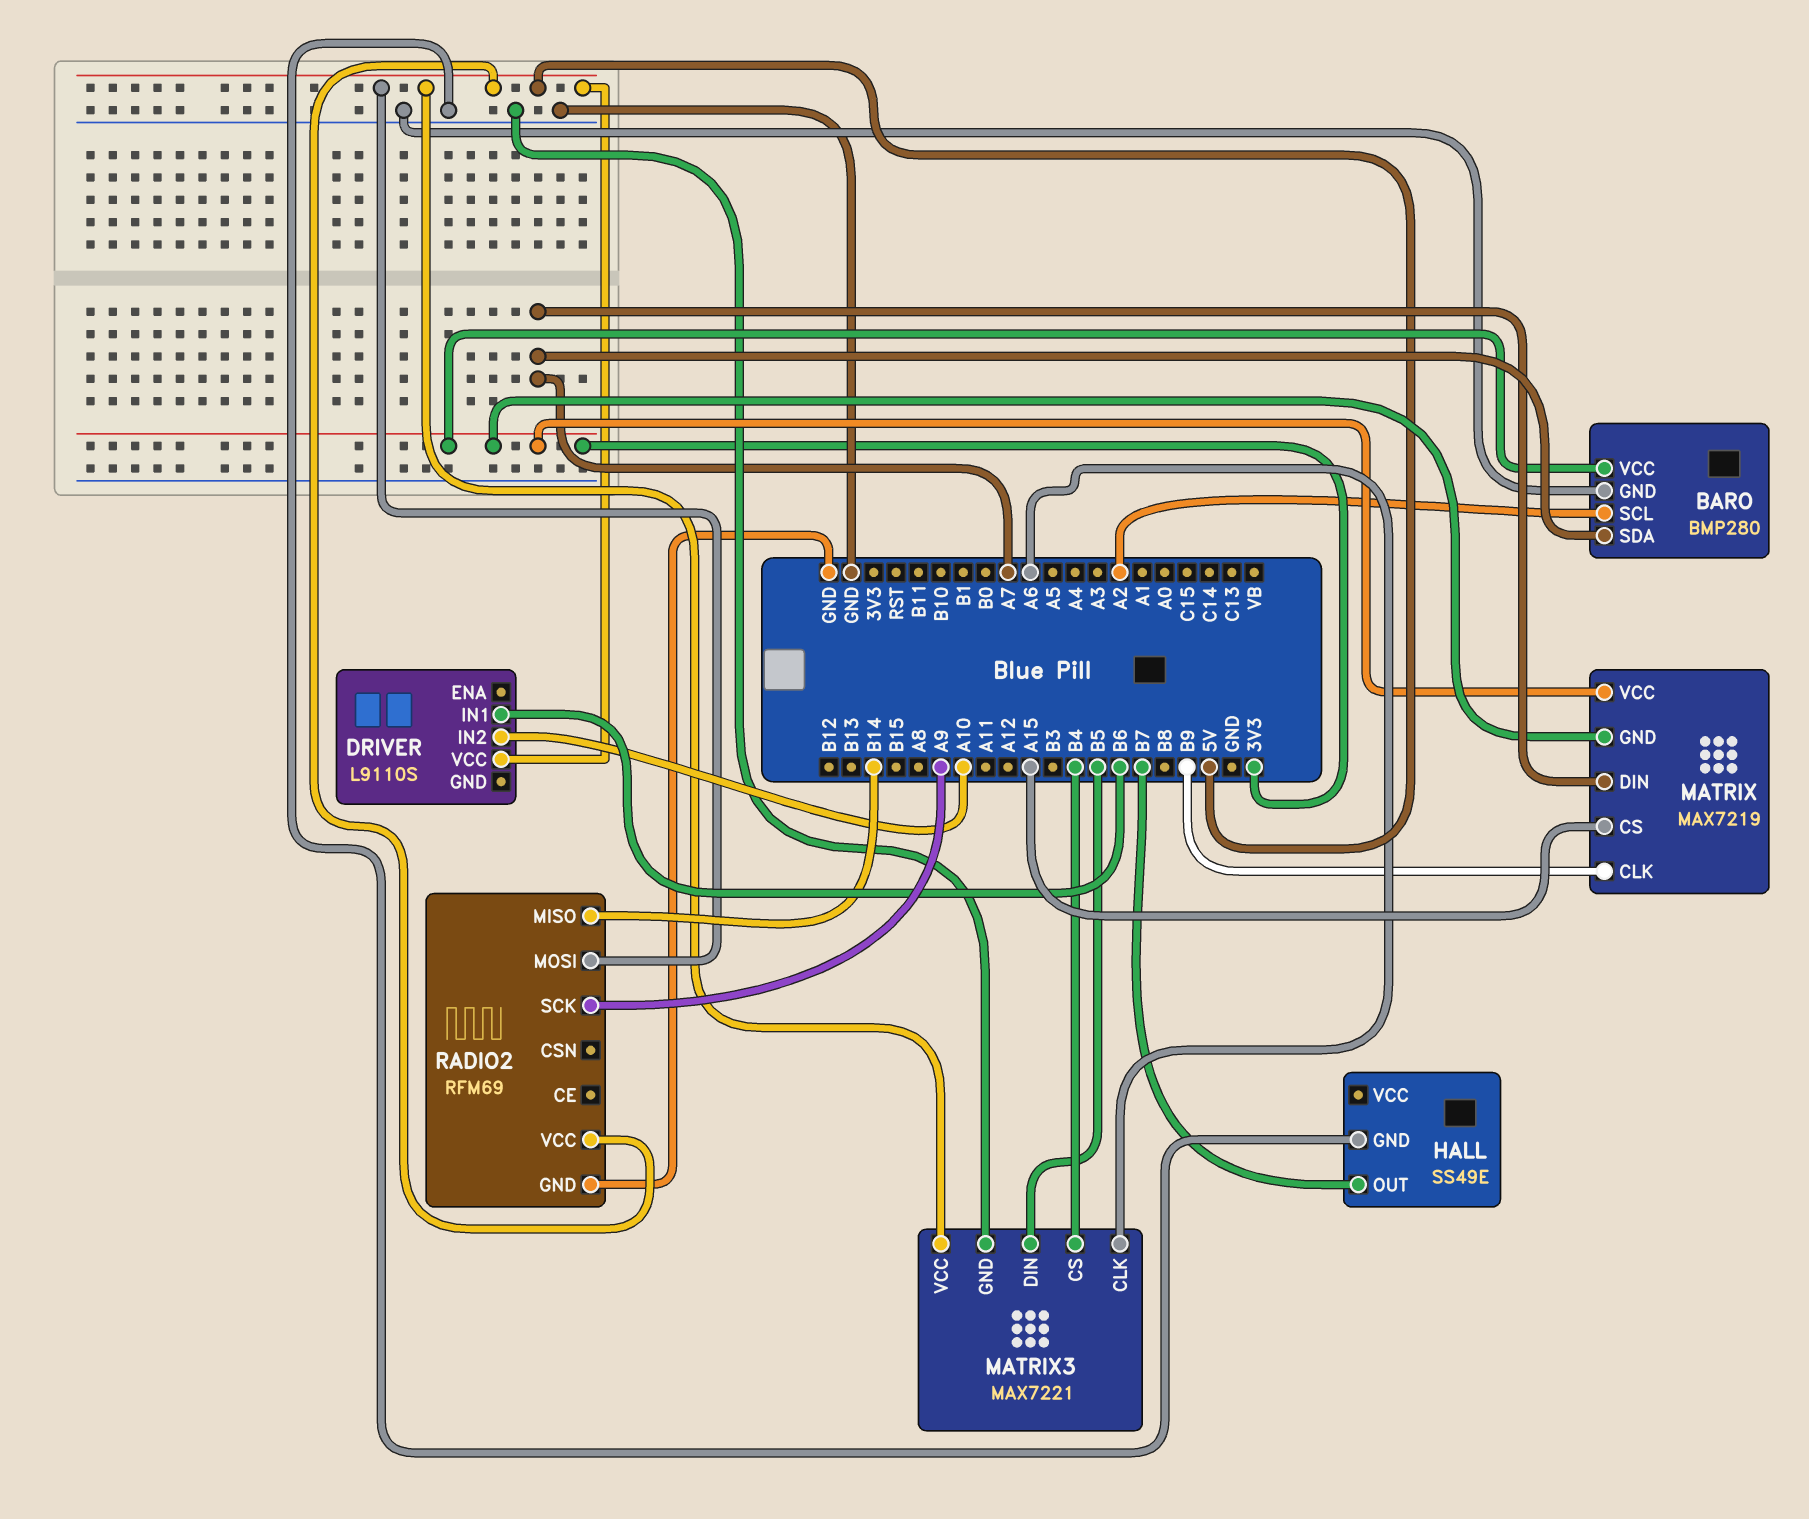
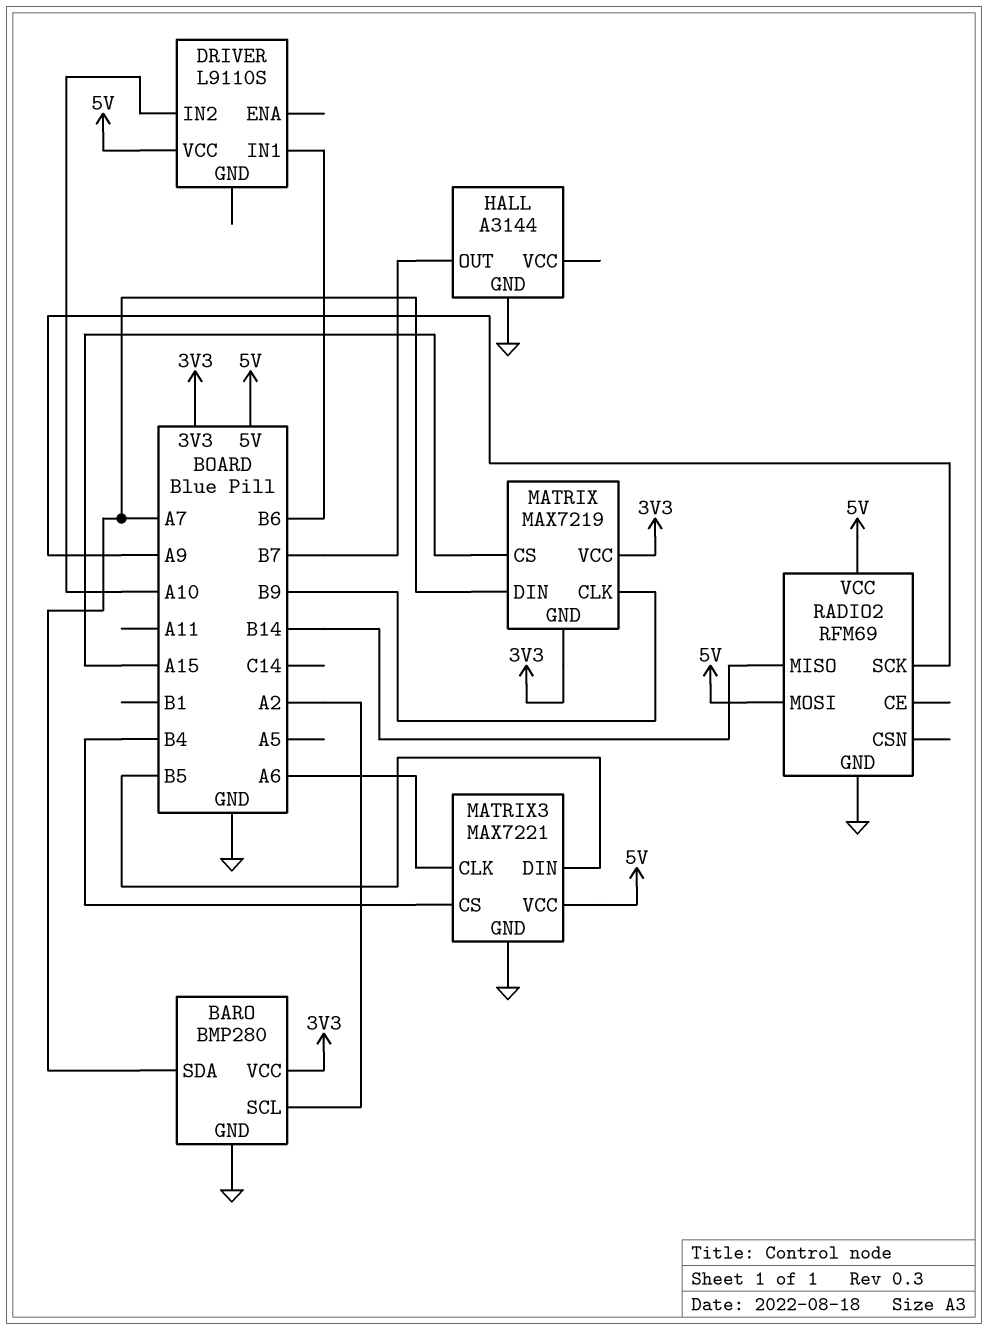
HALL: SS49E -> A3144

